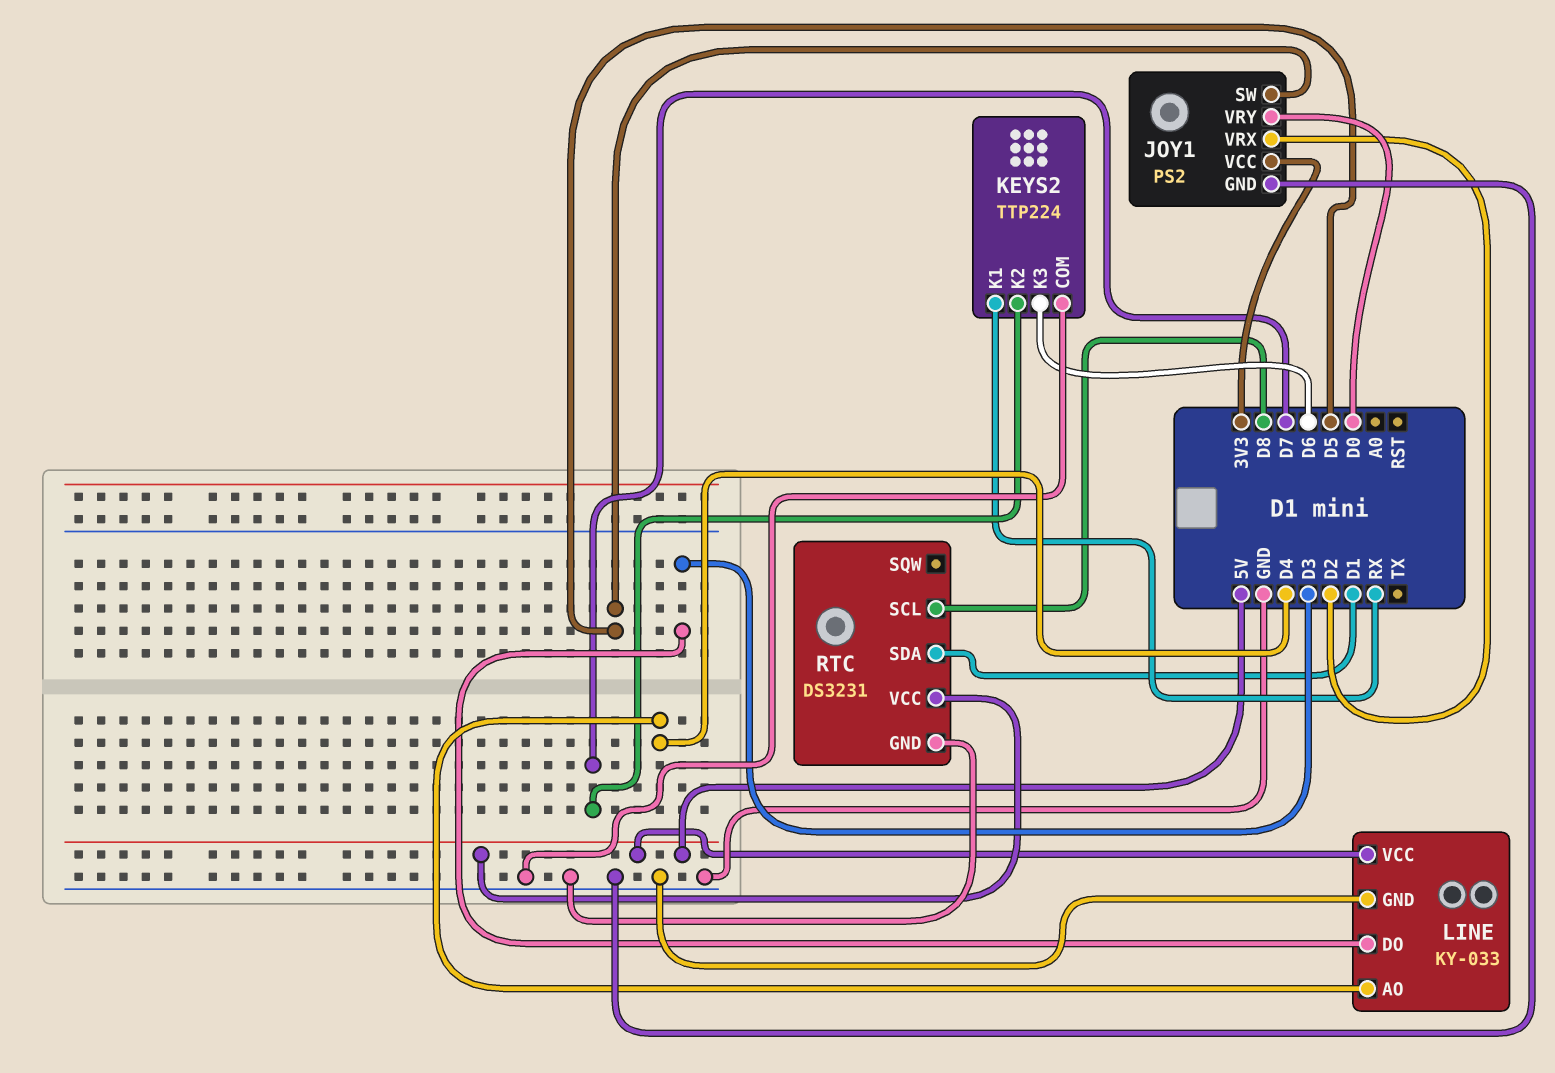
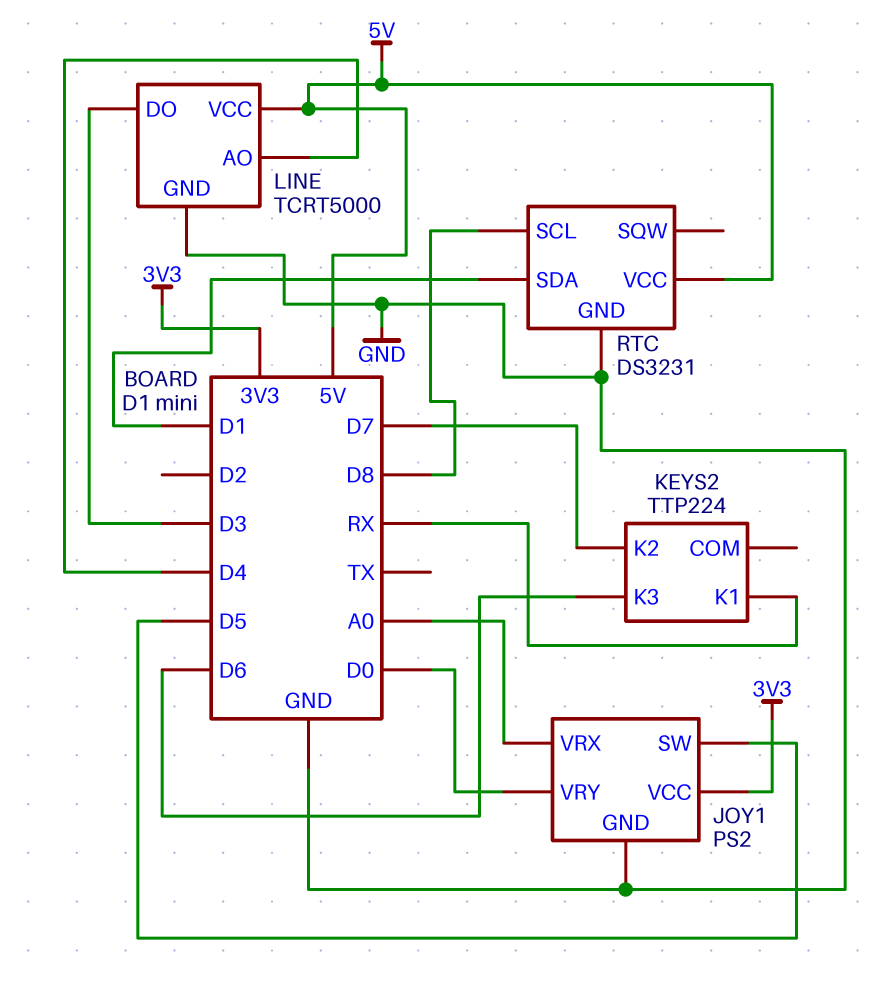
JOY1 pin VRX: D2 -> A0
KEYS2 pin COM: GND -> none
LINE: KY-033 -> TCRT5000

